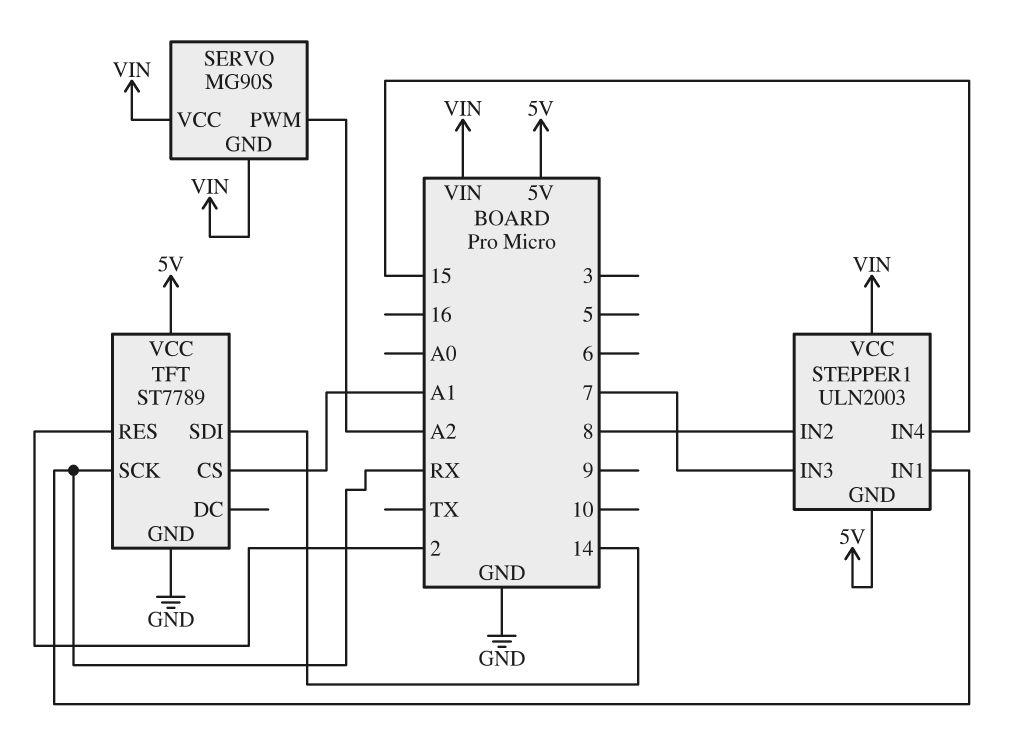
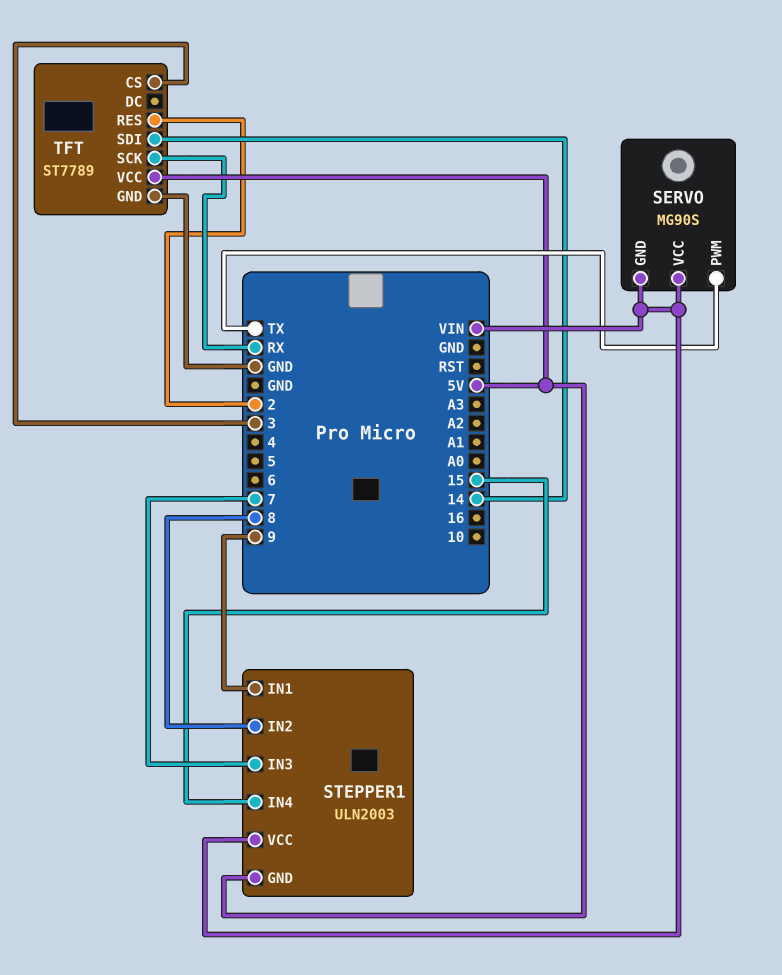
SERVO pin PWM: A2 -> TX
STEPPER1 pin IN1: RX -> 9
TFT pin CS: A1 -> 3

